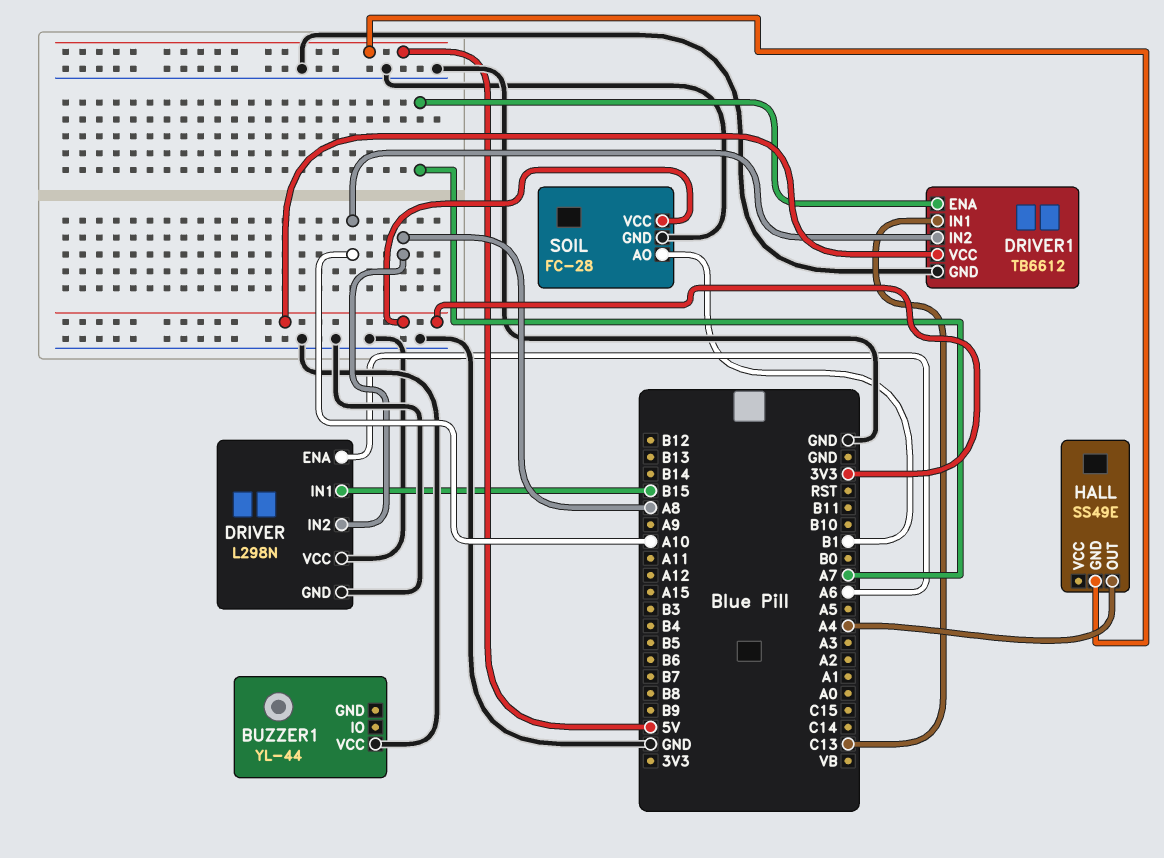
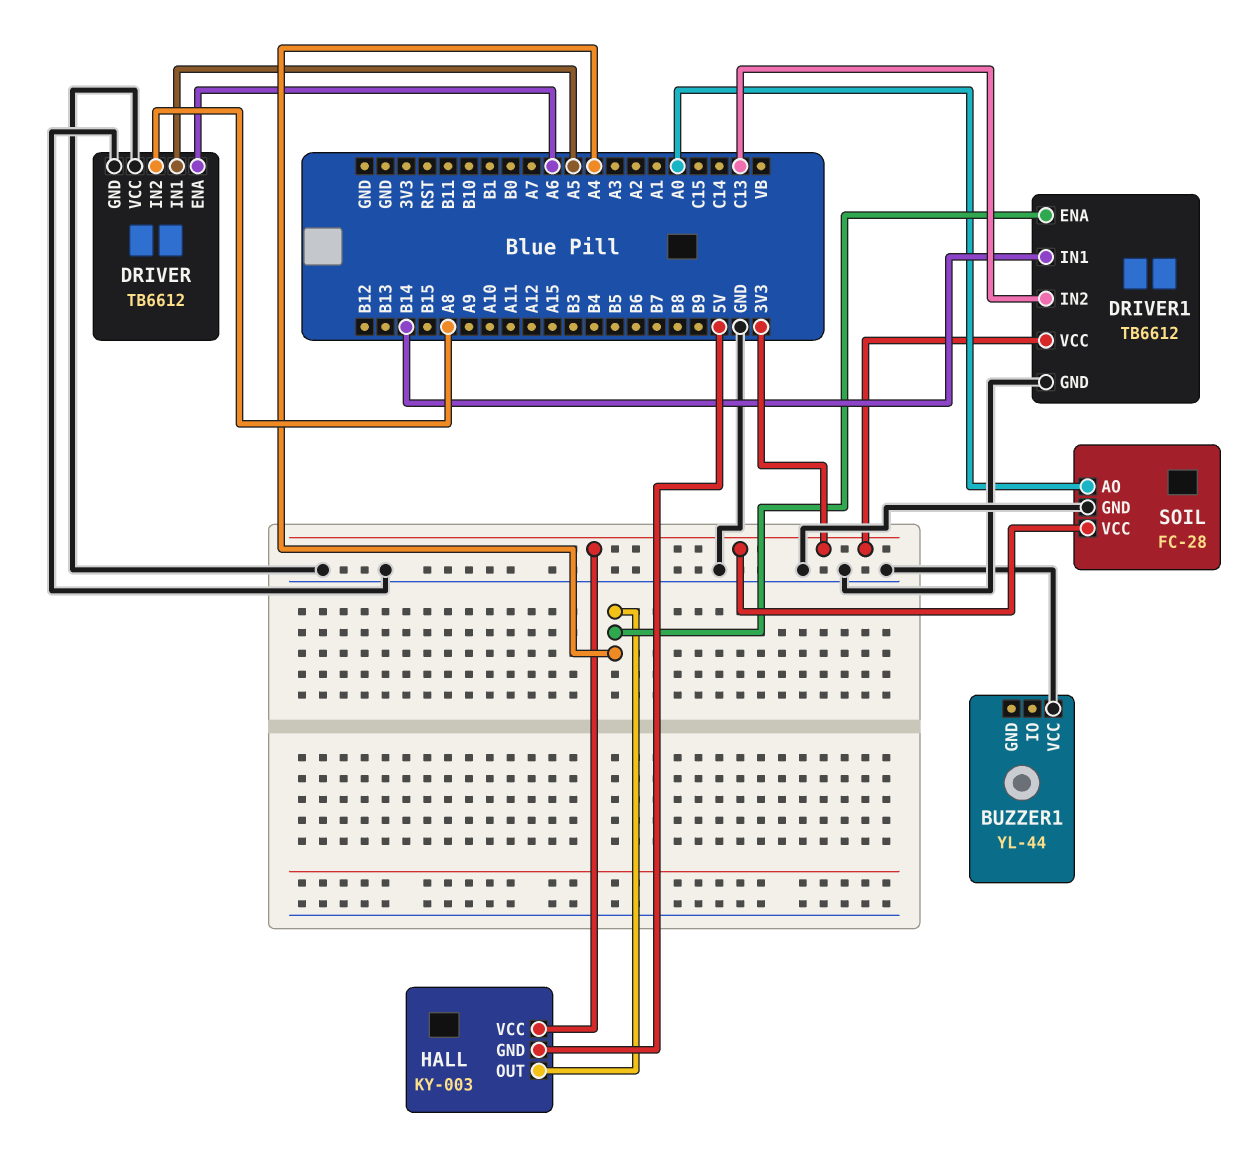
DRIVER: L298N -> TB6612
DRIVER pin IN1: B15 -> A5
DRIVER1 pin ENA: A7 -> A4
DRIVER1 pin IN1: C13 -> B14
DRIVER1 pin IN2: A10 -> C13
HALL: SS49E -> KY-003
HALL pin VCC: none -> 3V3
SOIL pin AO: B1 -> A0

